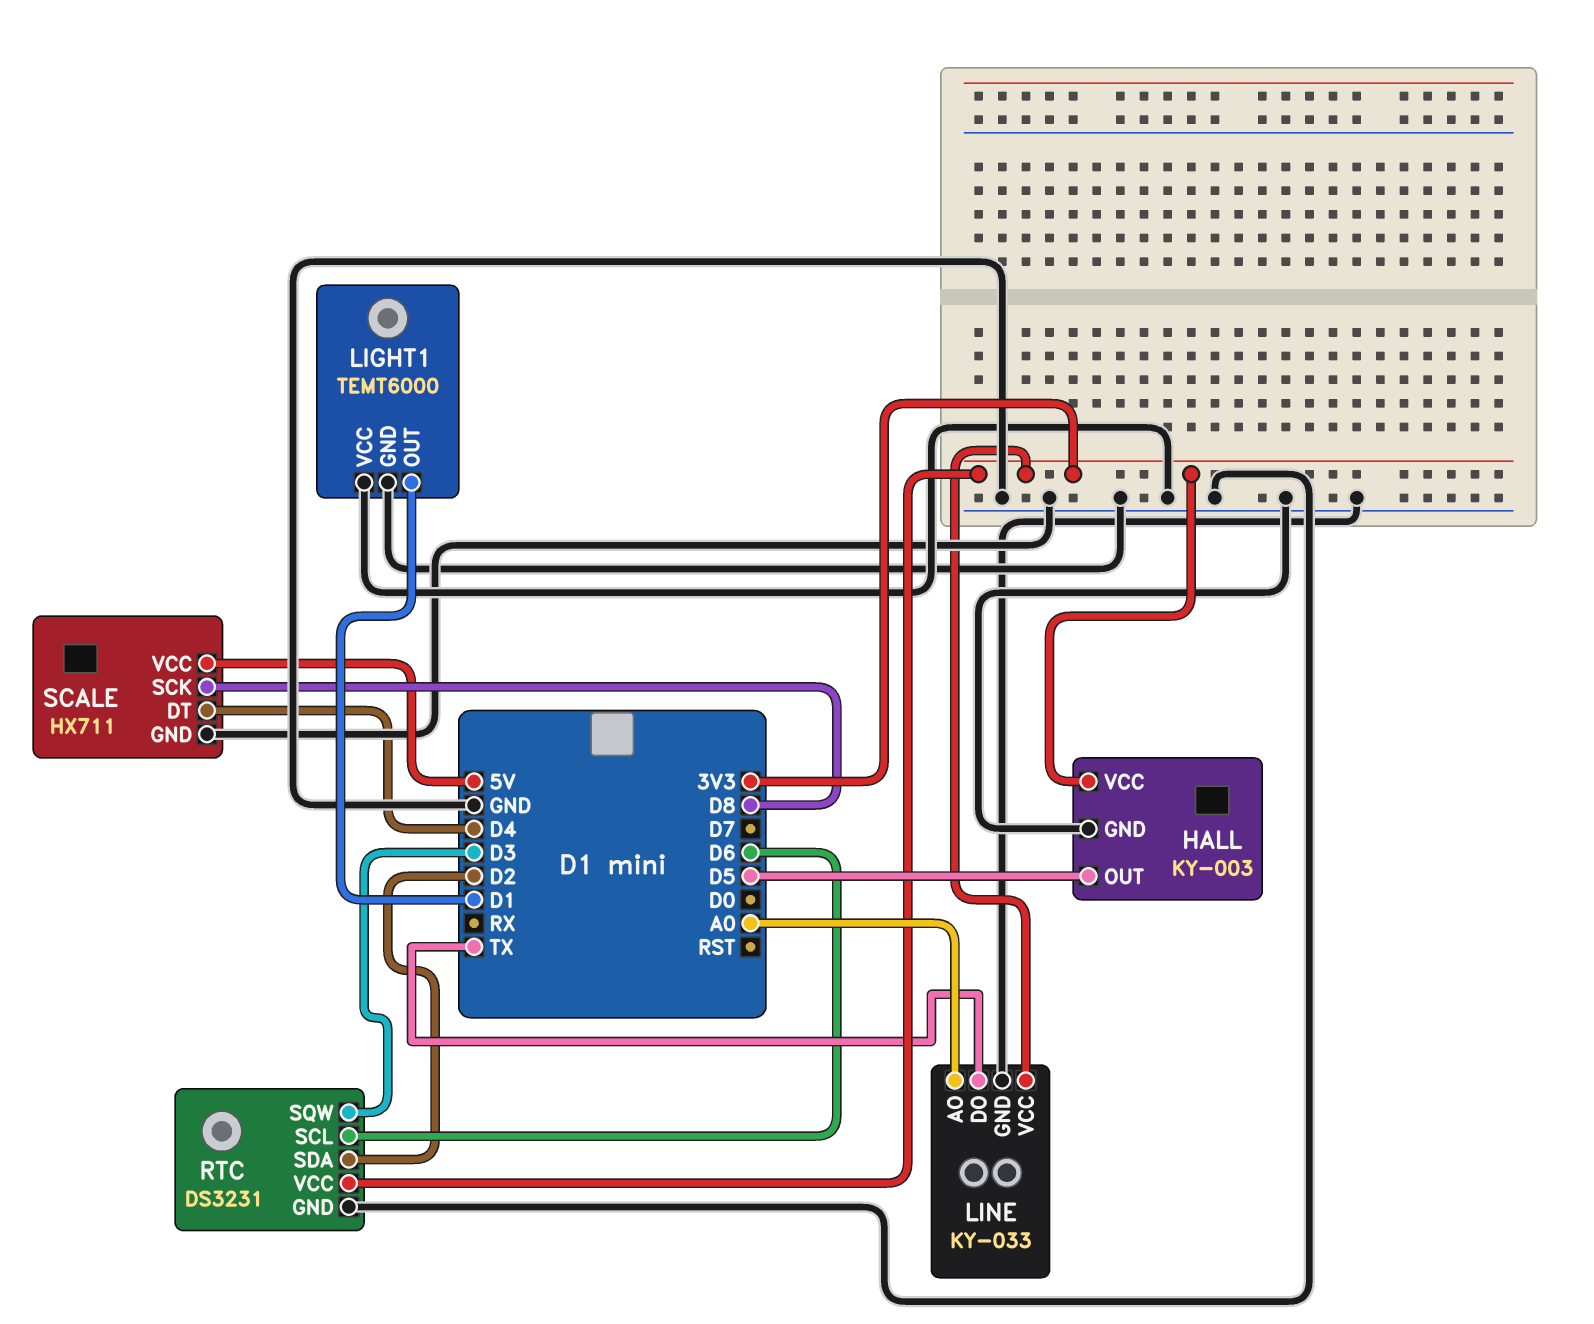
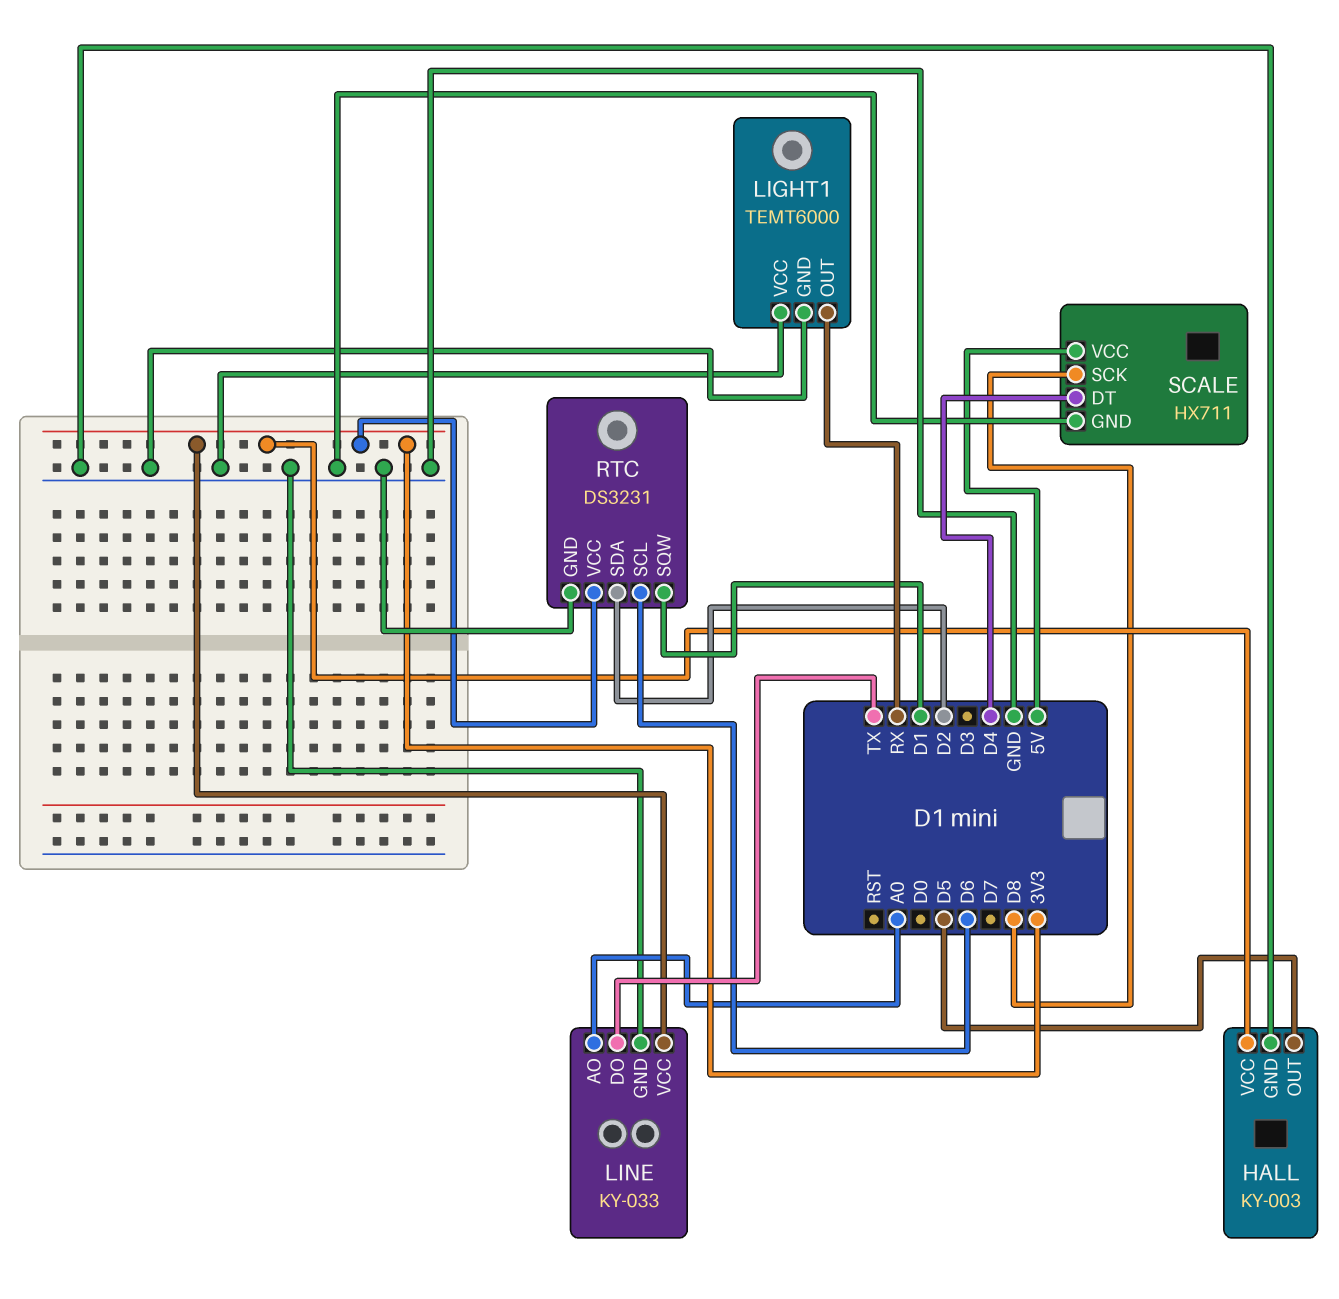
LIGHT1 pin OUT: D1 -> RX
RTC pin SQW: D3 -> D1

